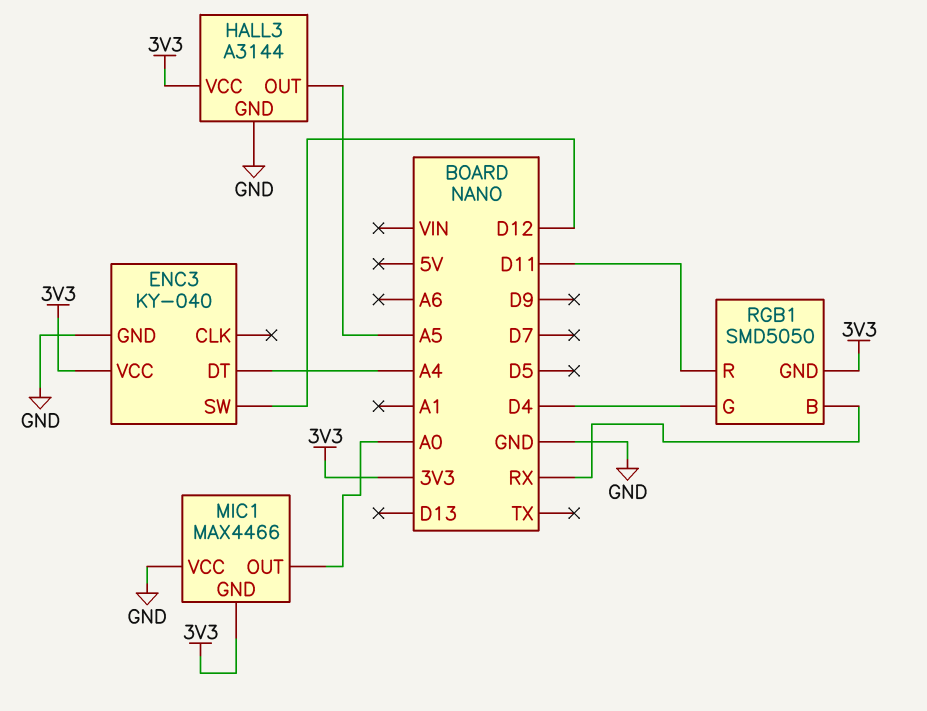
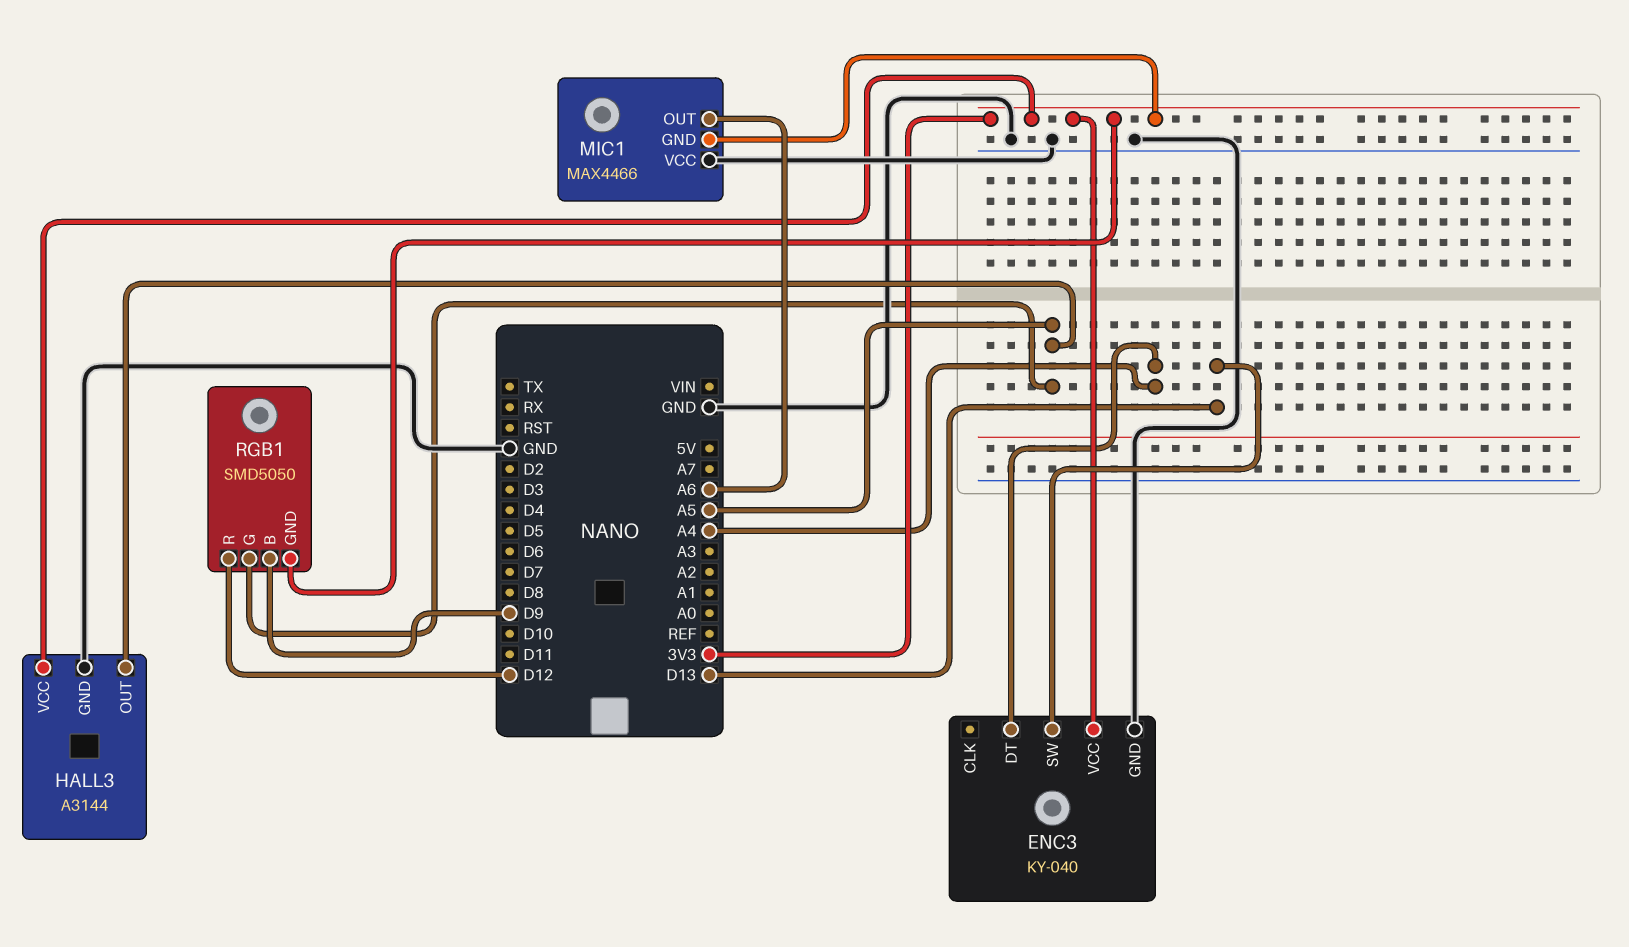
ENC3 pin SW: D12 -> D13
MIC1 pin OUT: A0 -> A6
RGB1 pin B: RX -> D9
RGB1 pin G: D4 -> A5
RGB1 pin R: D11 -> D12

